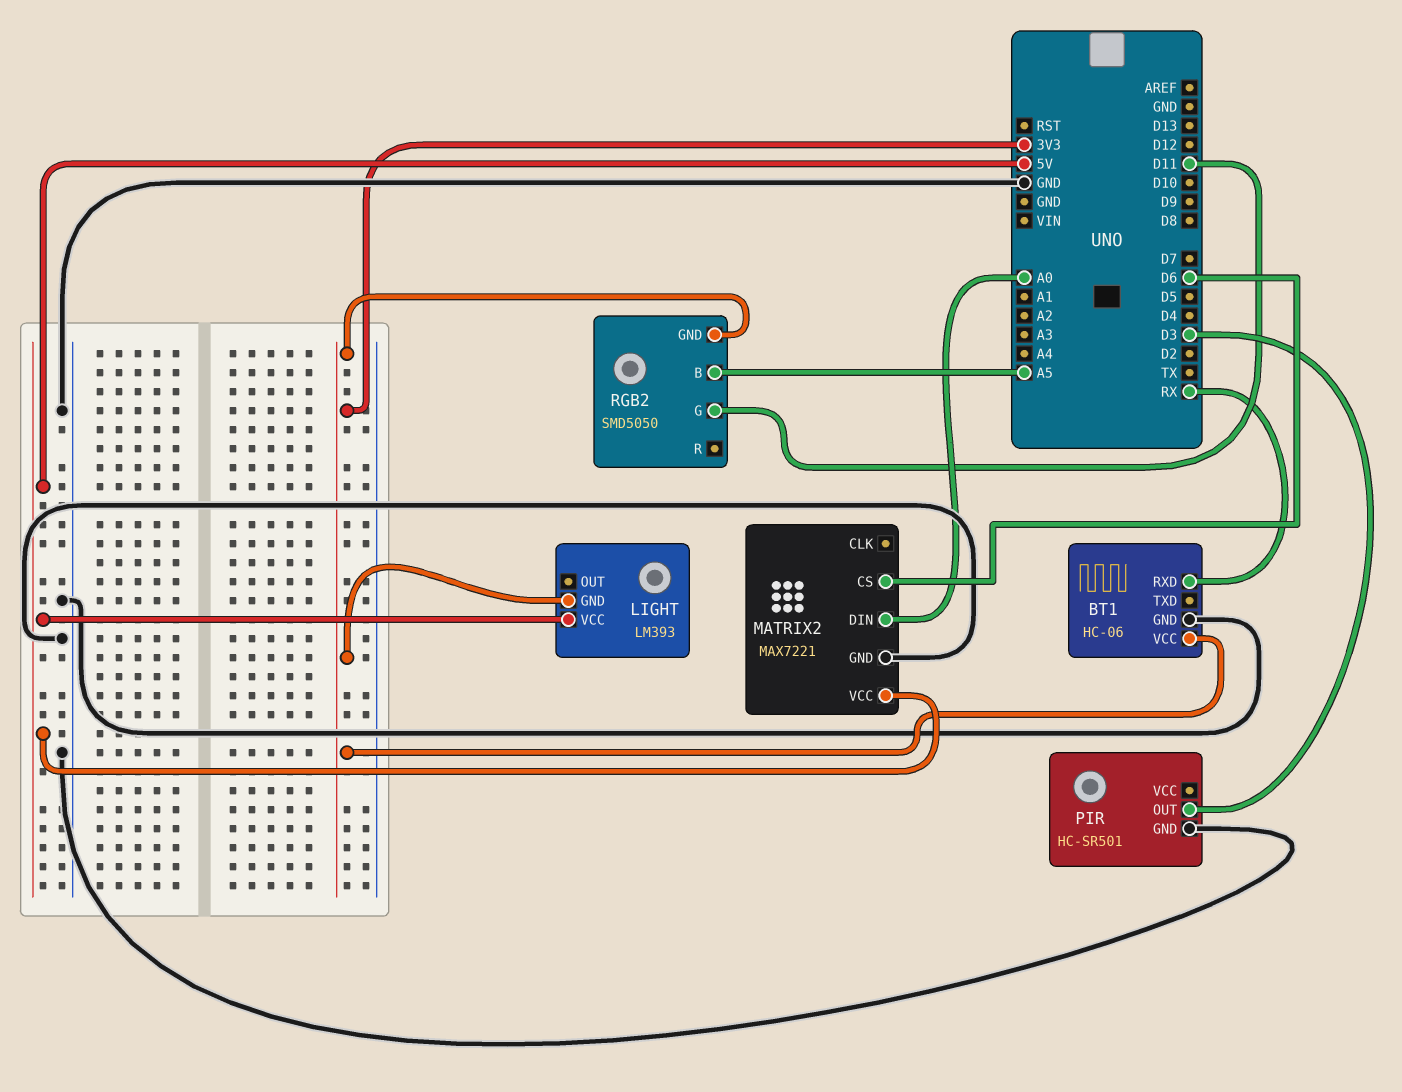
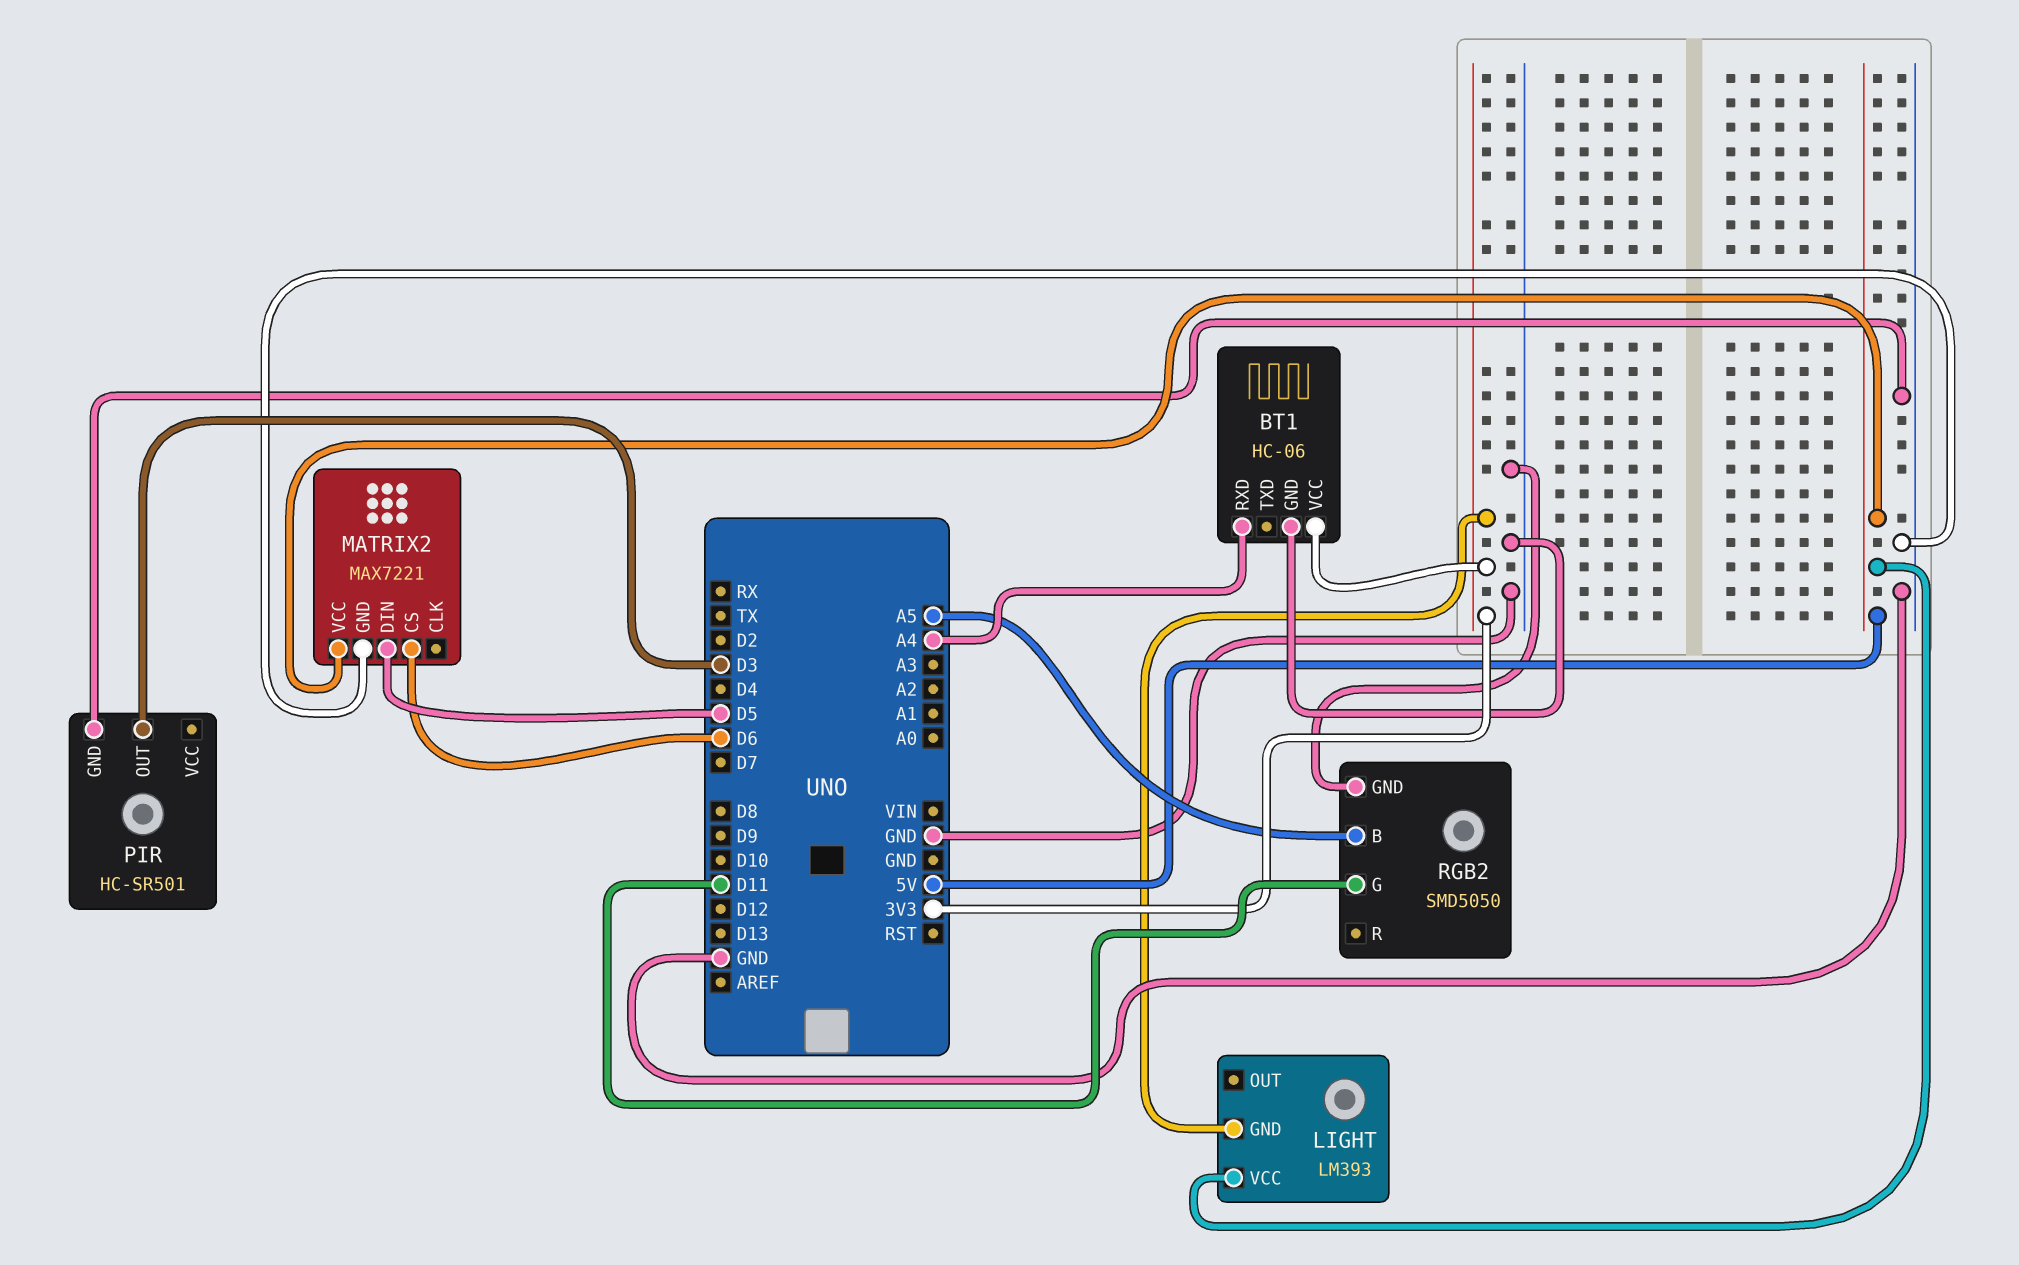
BT1 pin RXD: RX -> A4
MATRIX2 pin DIN: A0 -> D5
RGB2 pin GND: 3V3 -> GND

